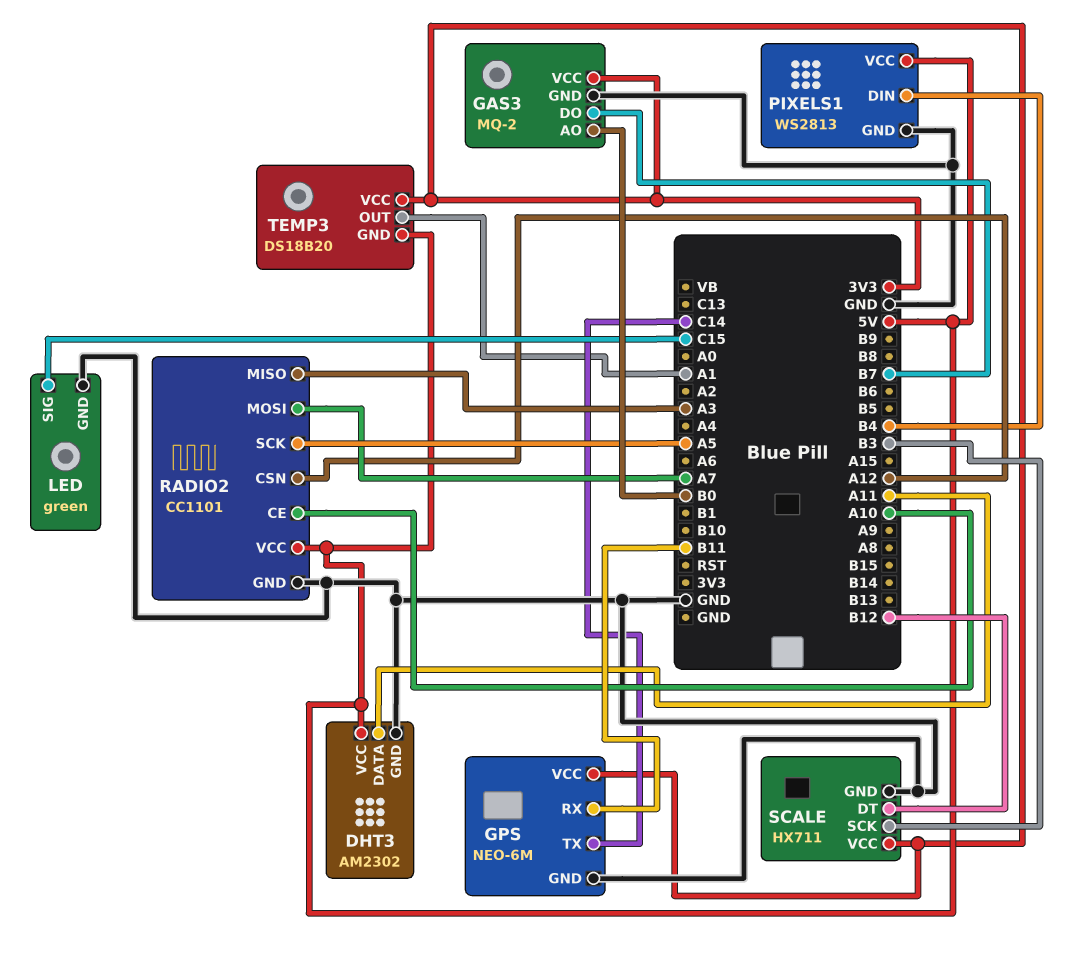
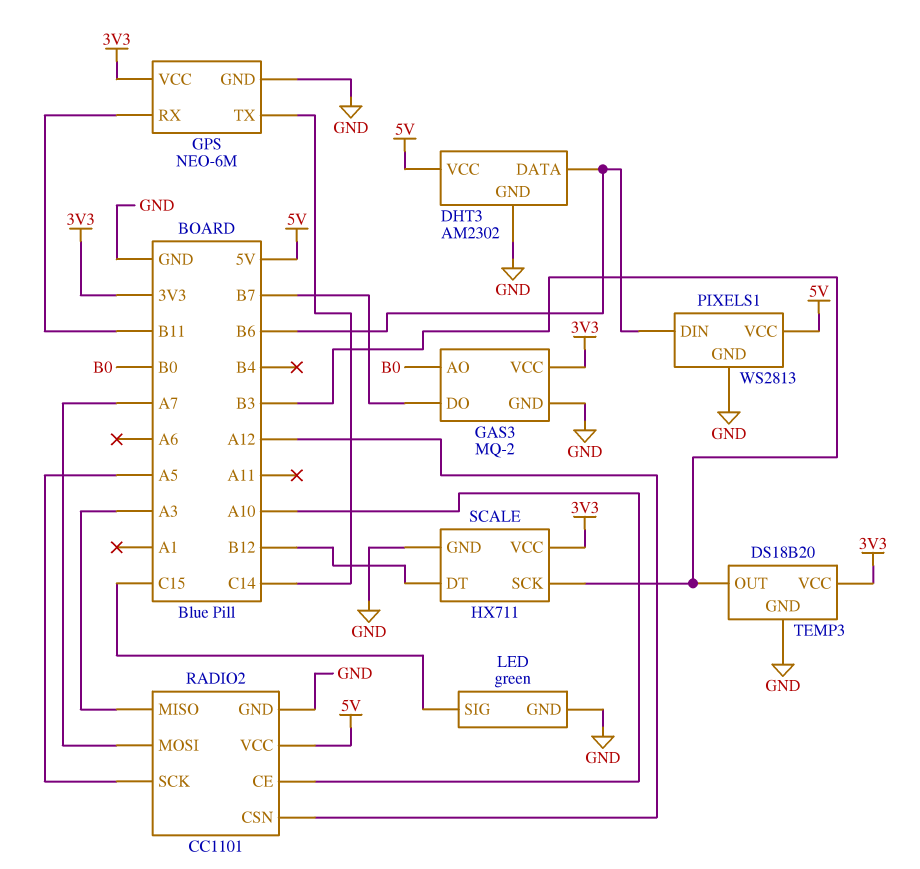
DHT3 pin DATA: A11 -> B6
PIXELS1 pin DIN: B4 -> B6
TEMP3 pin GND: 5V -> GND
TEMP3 pin OUT: A1 -> B3

